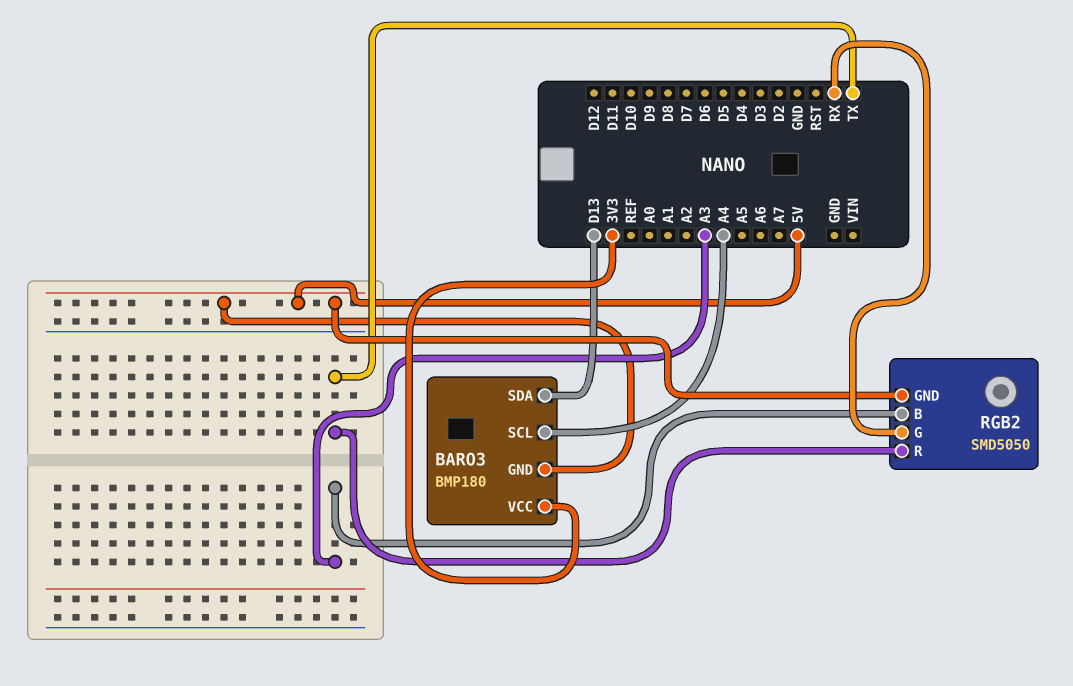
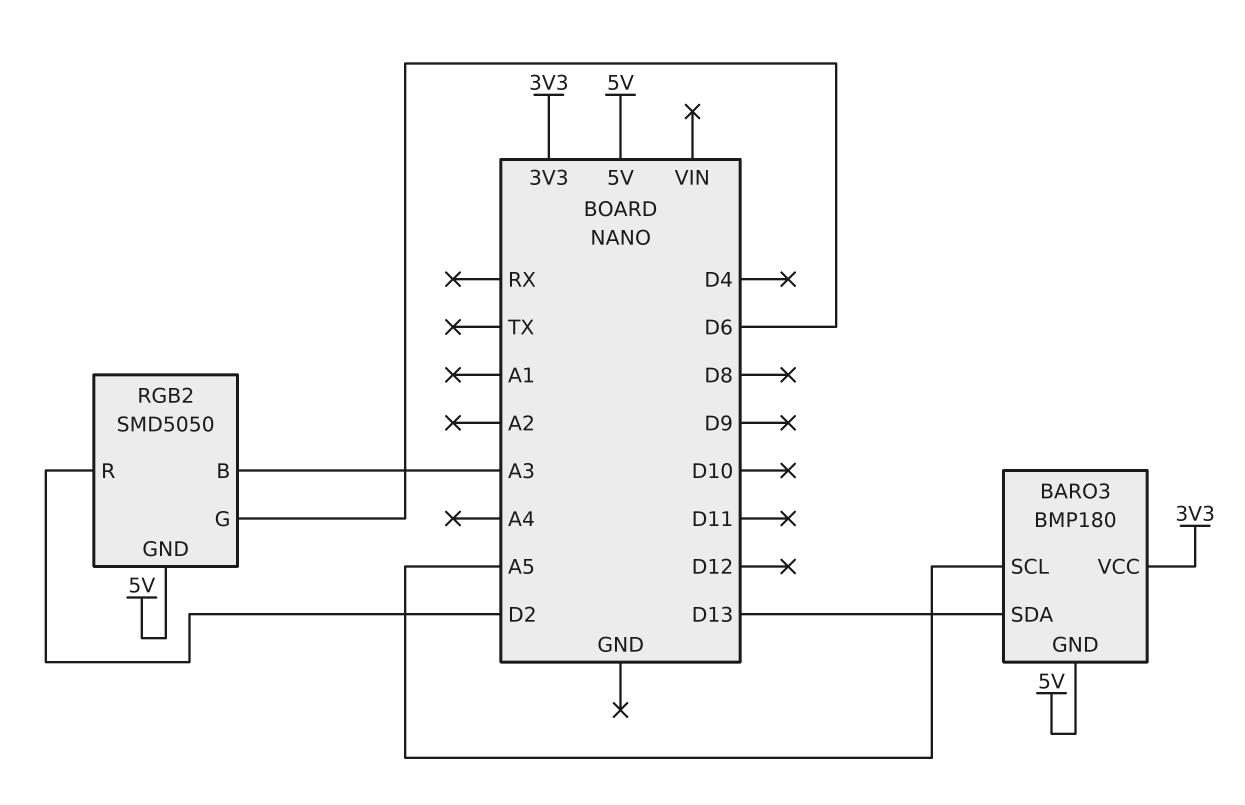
BARO3 pin SCL: A4 -> A5
RGB2 pin G: RX -> D6
RGB2 pin R: TX -> D2

